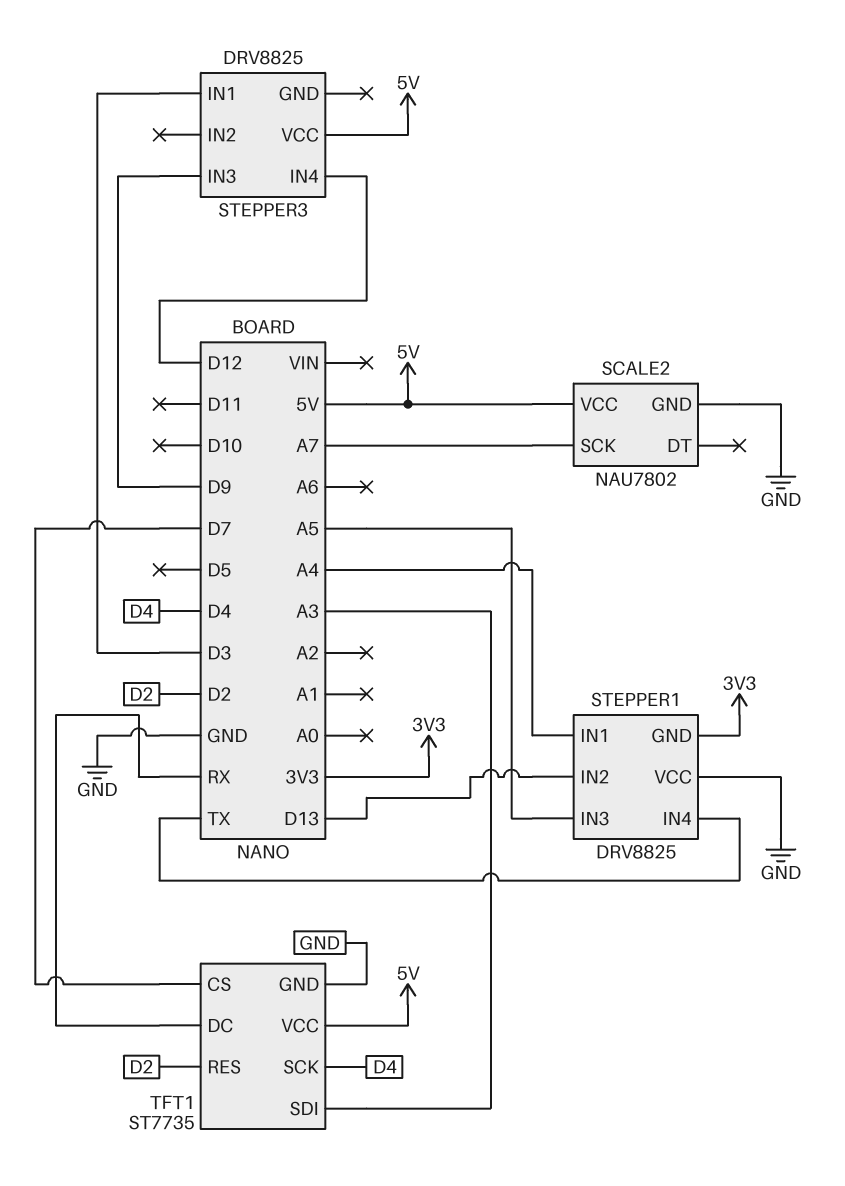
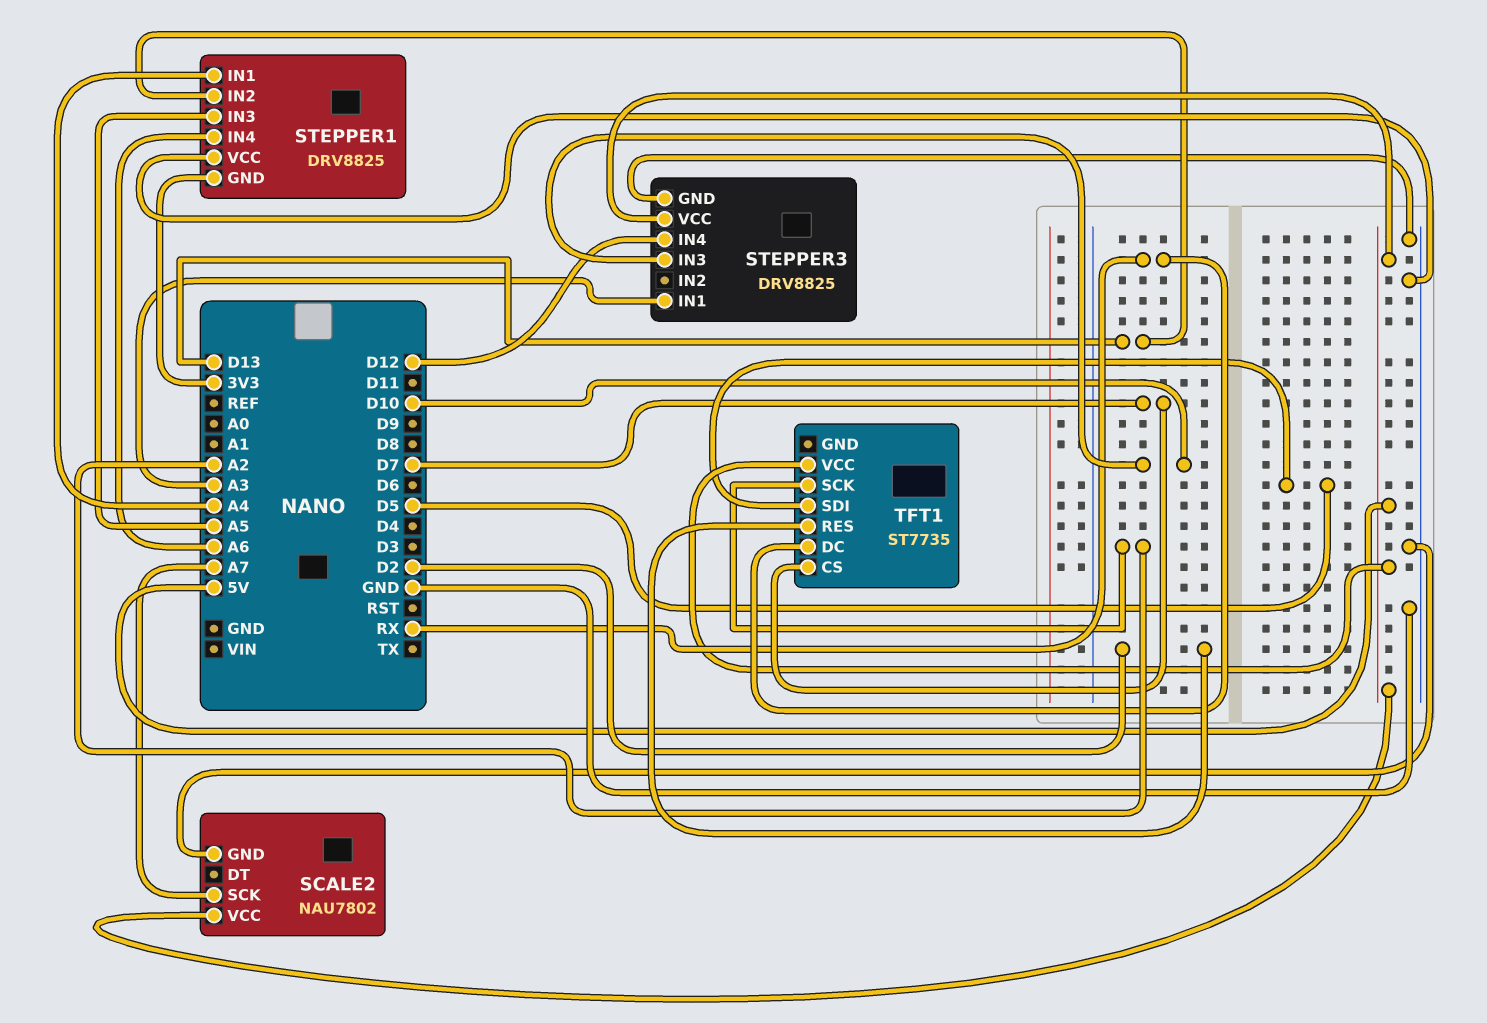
STEPPER1 pin IN4: TX -> A6
STEPPER3 pin GND: none -> GND
STEPPER3 pin IN1: D3 -> A3
STEPPER3 pin IN3: D9 -> D10
TFT1 pin GND: GND -> none
TFT1 pin SCK: D4 -> A2
TFT1 pin SDI: A3 -> D5

